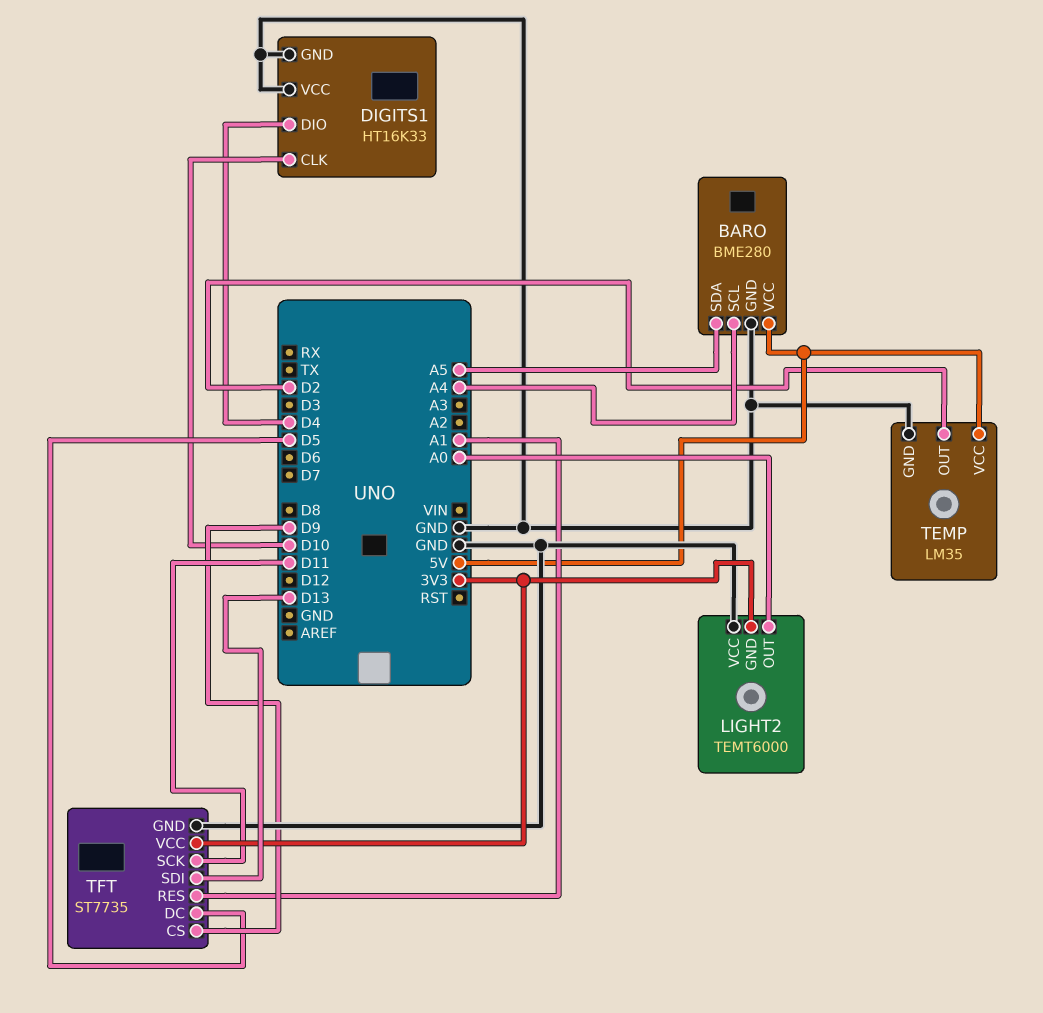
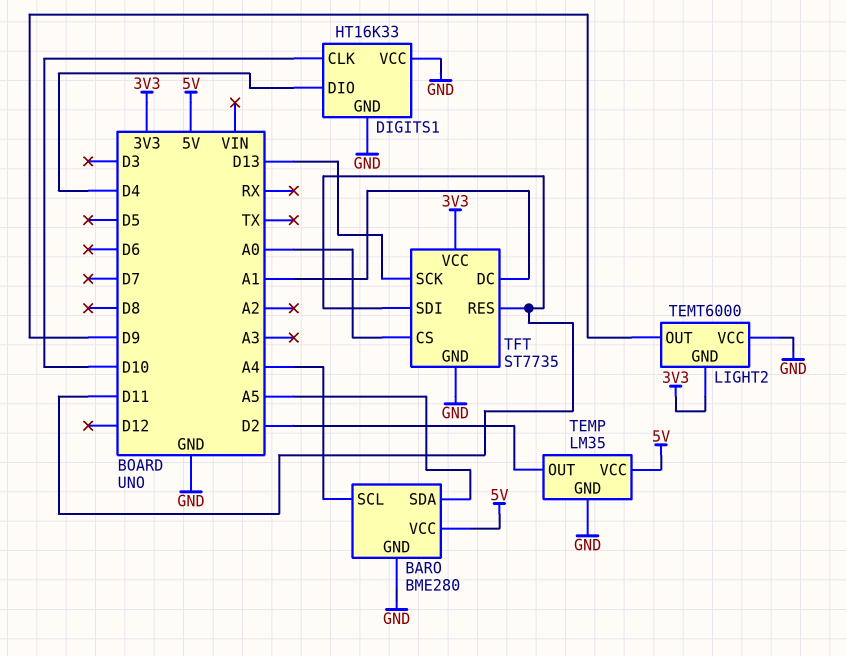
LIGHT2 pin OUT: A0 -> D9
TFT pin CS: D9 -> A0
TFT pin DC: D5 -> A1
TFT pin RES: A1 -> D11
TFT pin SCK: D11 -> D13
TFT pin SDI: D13 -> D11

